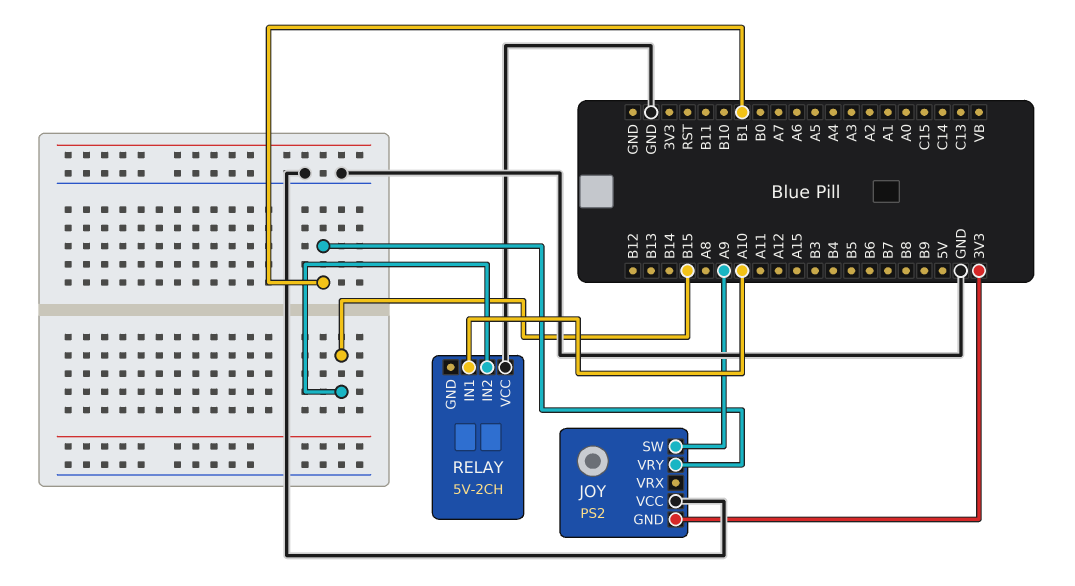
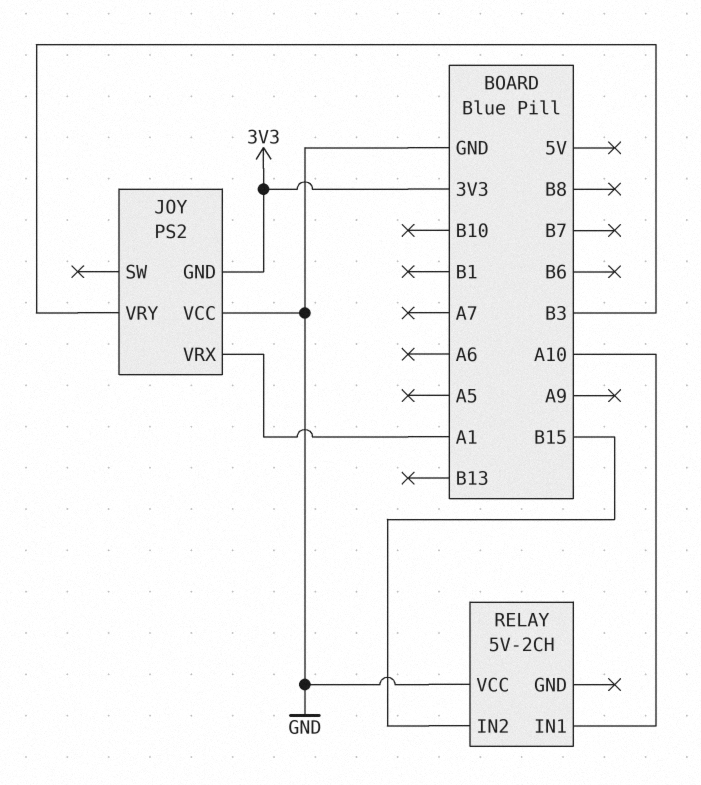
JOY pin SW: A9 -> none
JOY pin VRX: none -> A1
JOY pin VRY: B1 -> B3

